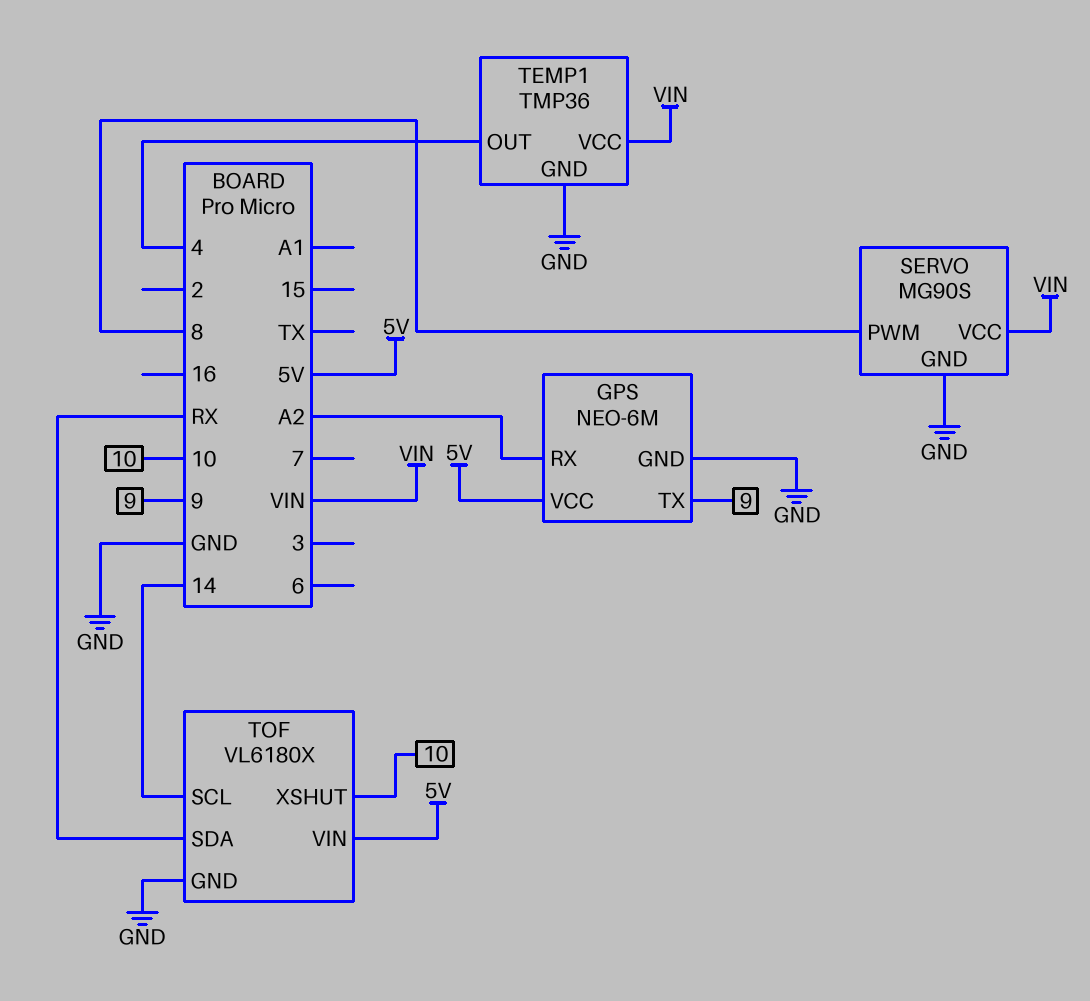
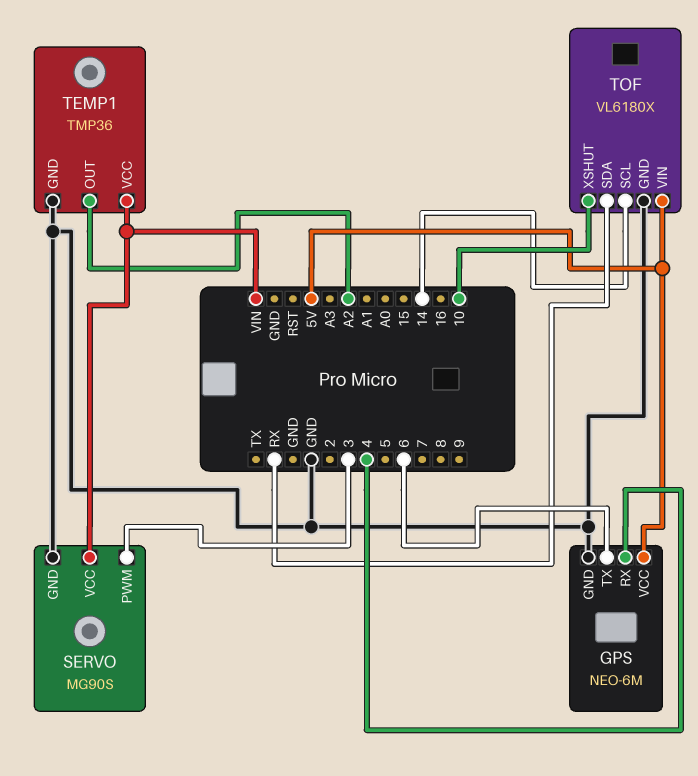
GPS pin RX: A2 -> 4
GPS pin TX: 9 -> 6
SERVO pin PWM: 8 -> 3
TEMP1 pin OUT: 4 -> A2

